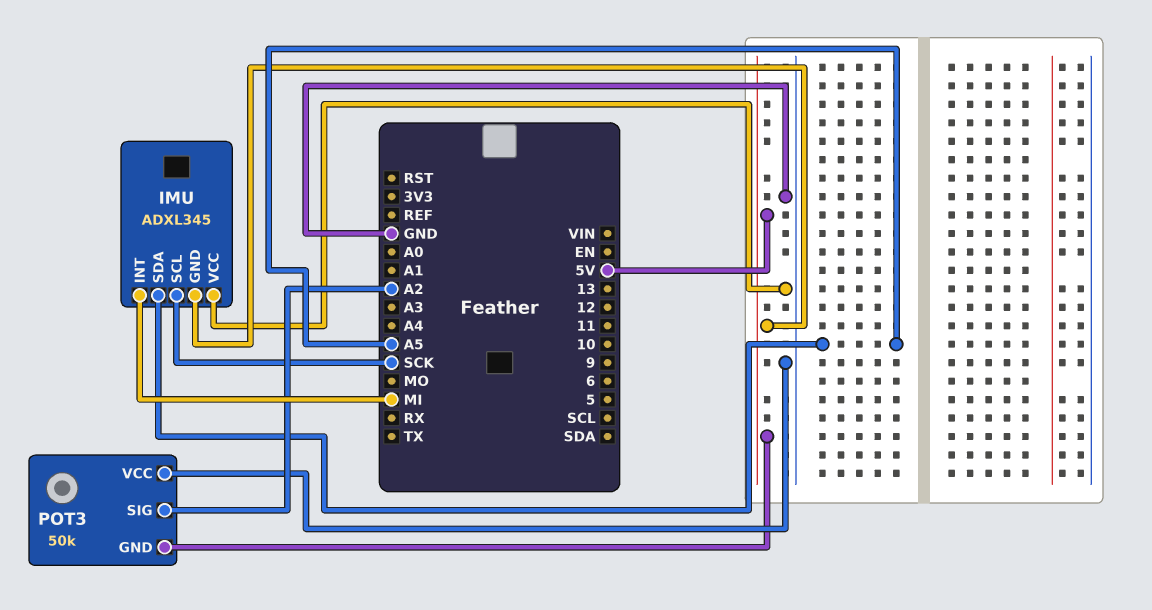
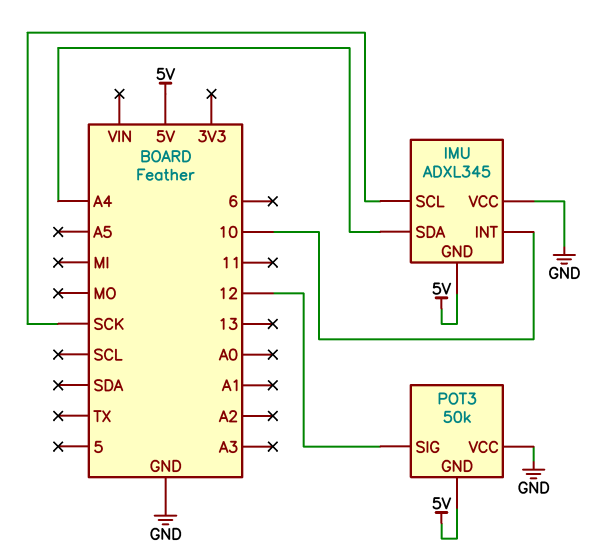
IMU pin INT: MI -> 10
IMU pin SDA: A5 -> A4
POT3 pin SIG: A2 -> 12

